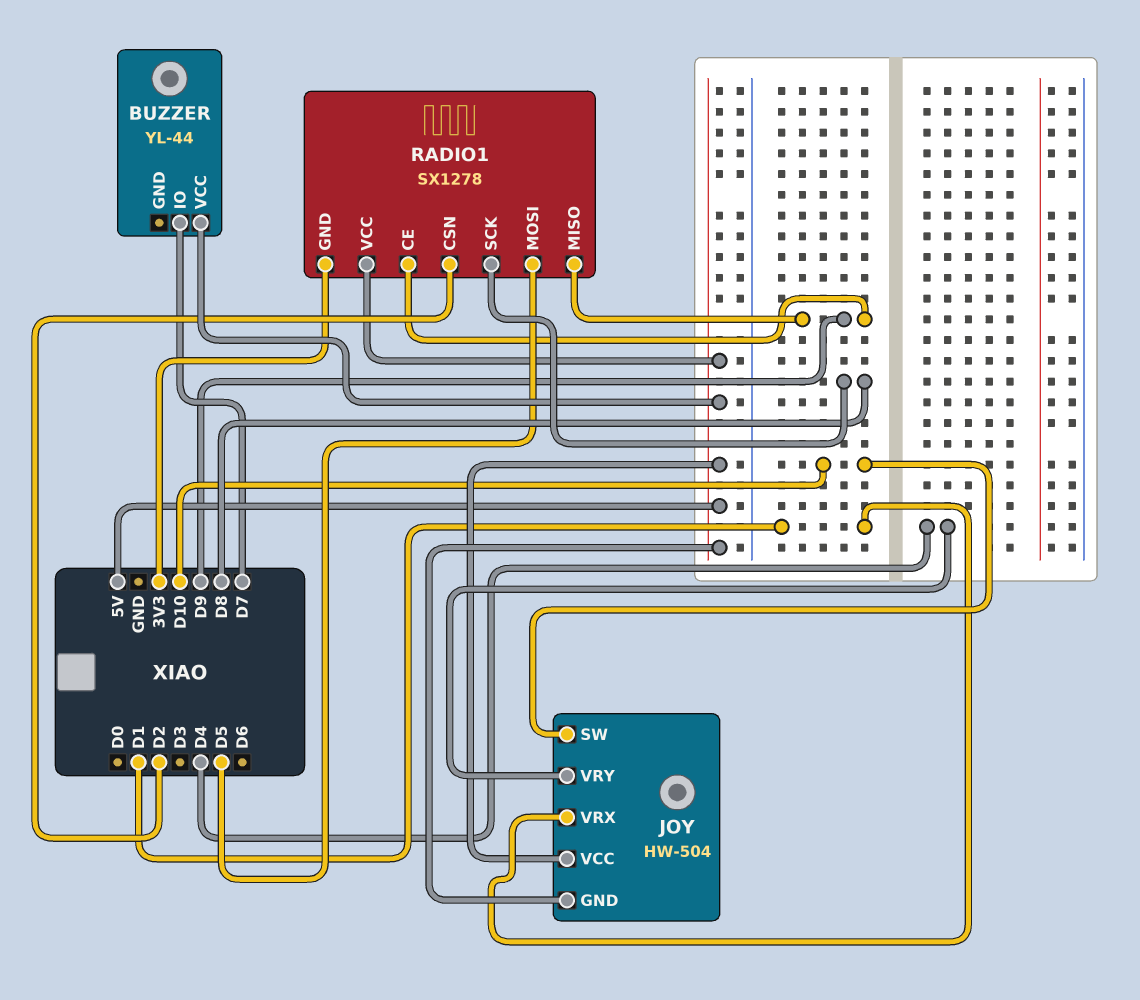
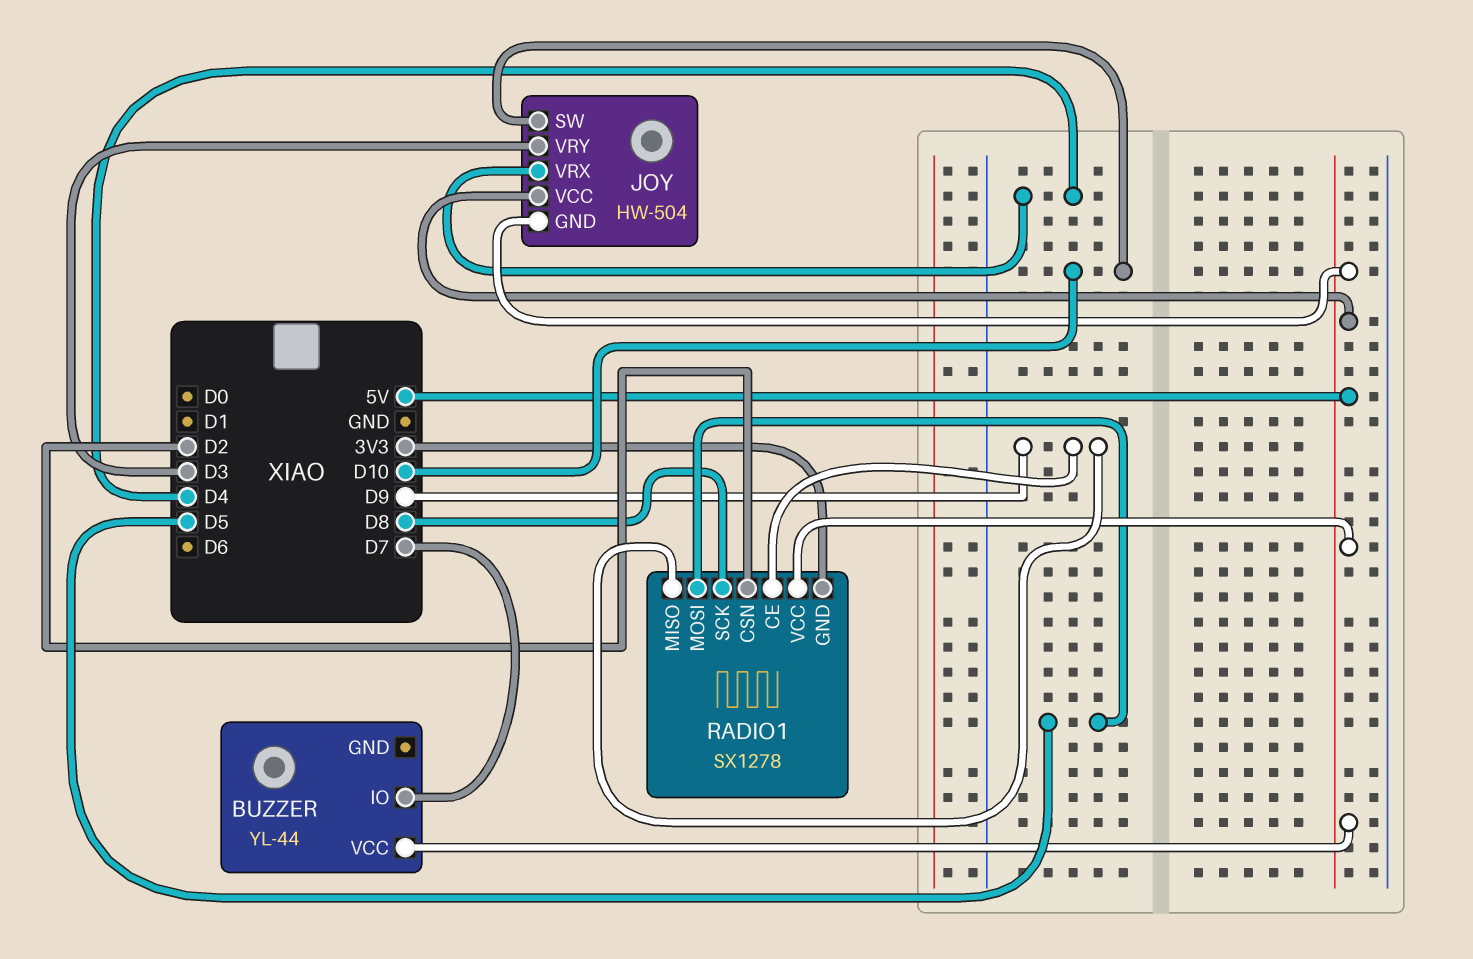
JOY pin VRX: D1 -> D4
JOY pin VRY: D4 -> D3

